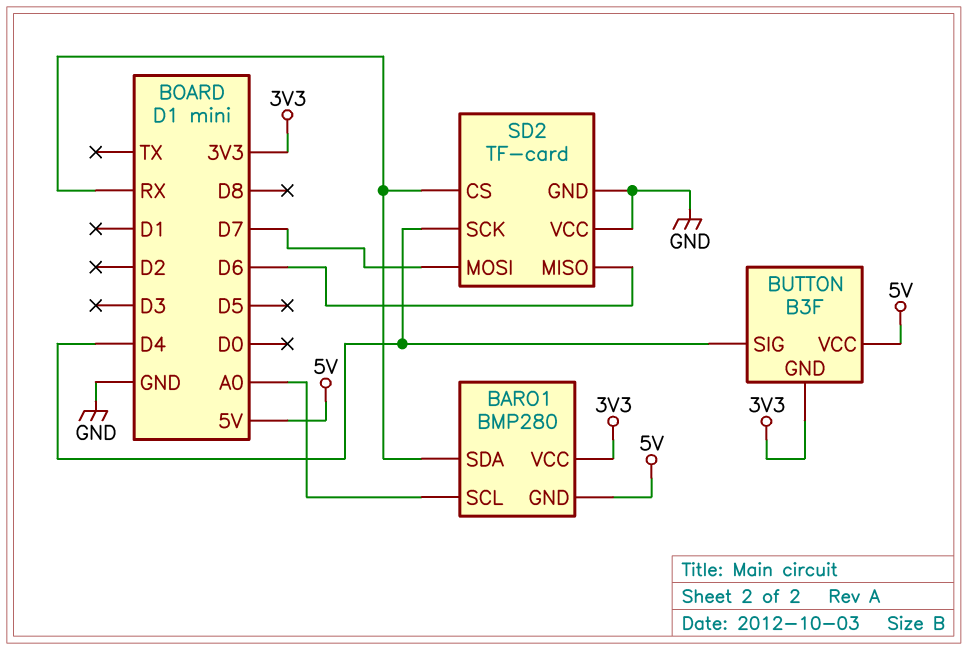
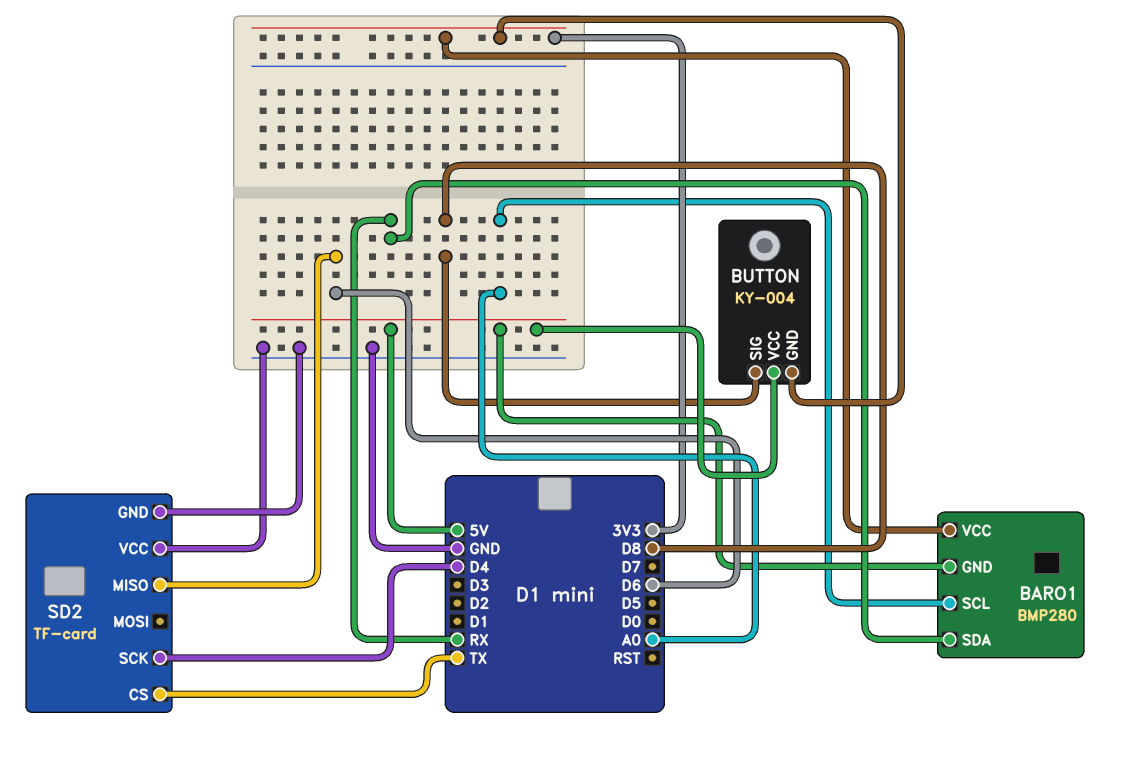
BUTTON: B3F -> KY-004
BUTTON pin SIG: D4 -> D8
SD2 pin CS: RX -> TX
SD2 pin MOSI: D7 -> none

